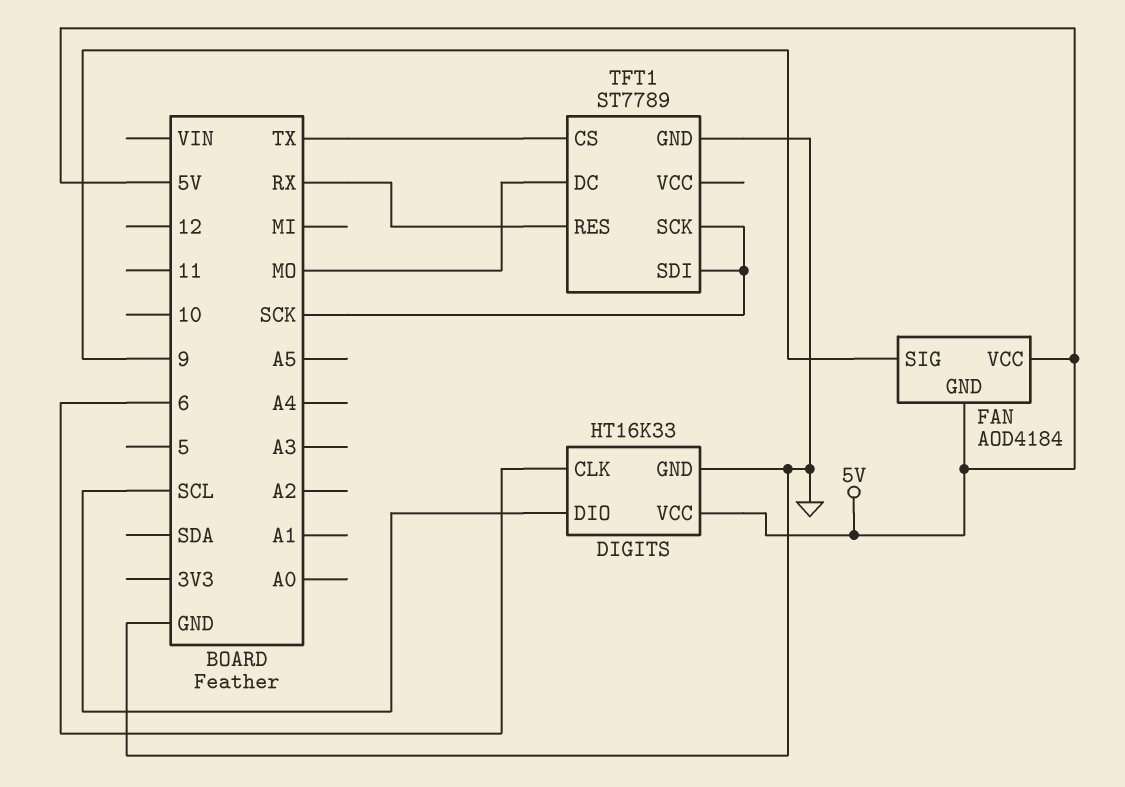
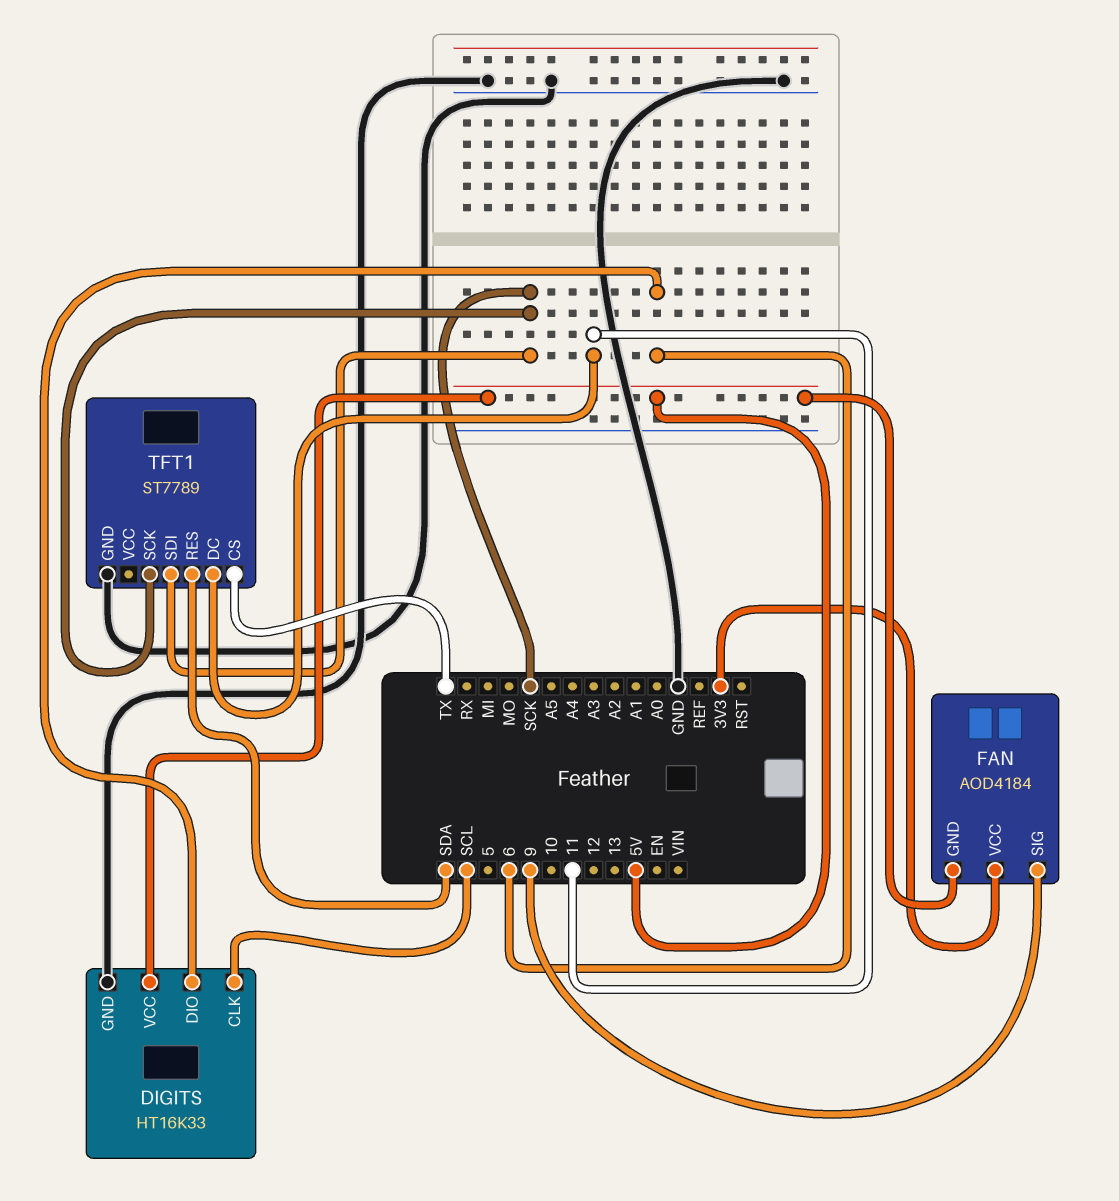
DIGITS pin CLK: 6 -> SCL
DIGITS pin DIO: SCL -> 6
FAN pin VCC: 5V -> 3V3
TFT1 pin DC: MO -> 11
TFT1 pin RES: RX -> SDA

